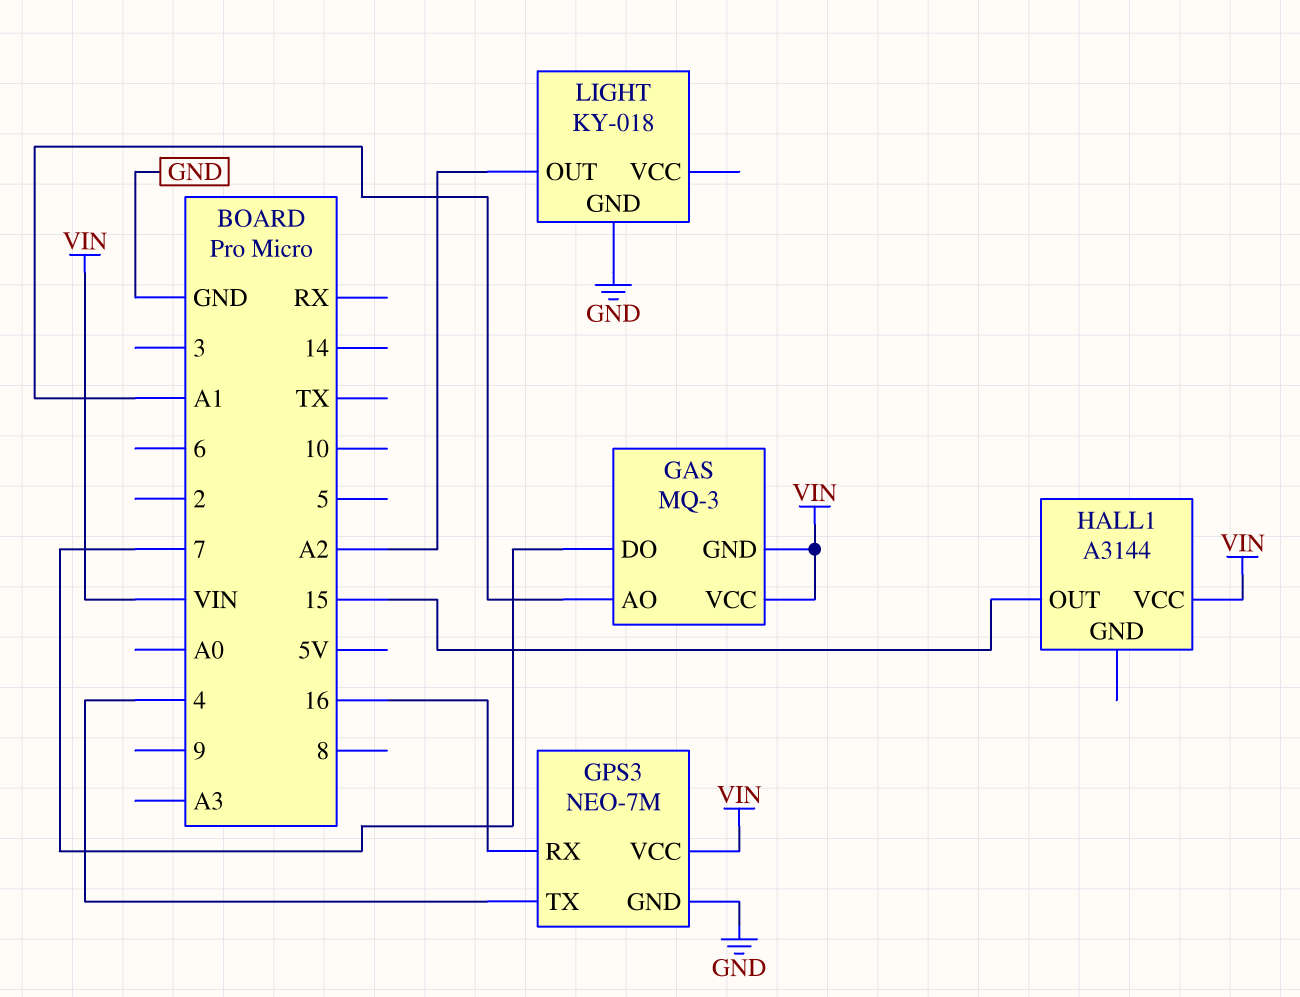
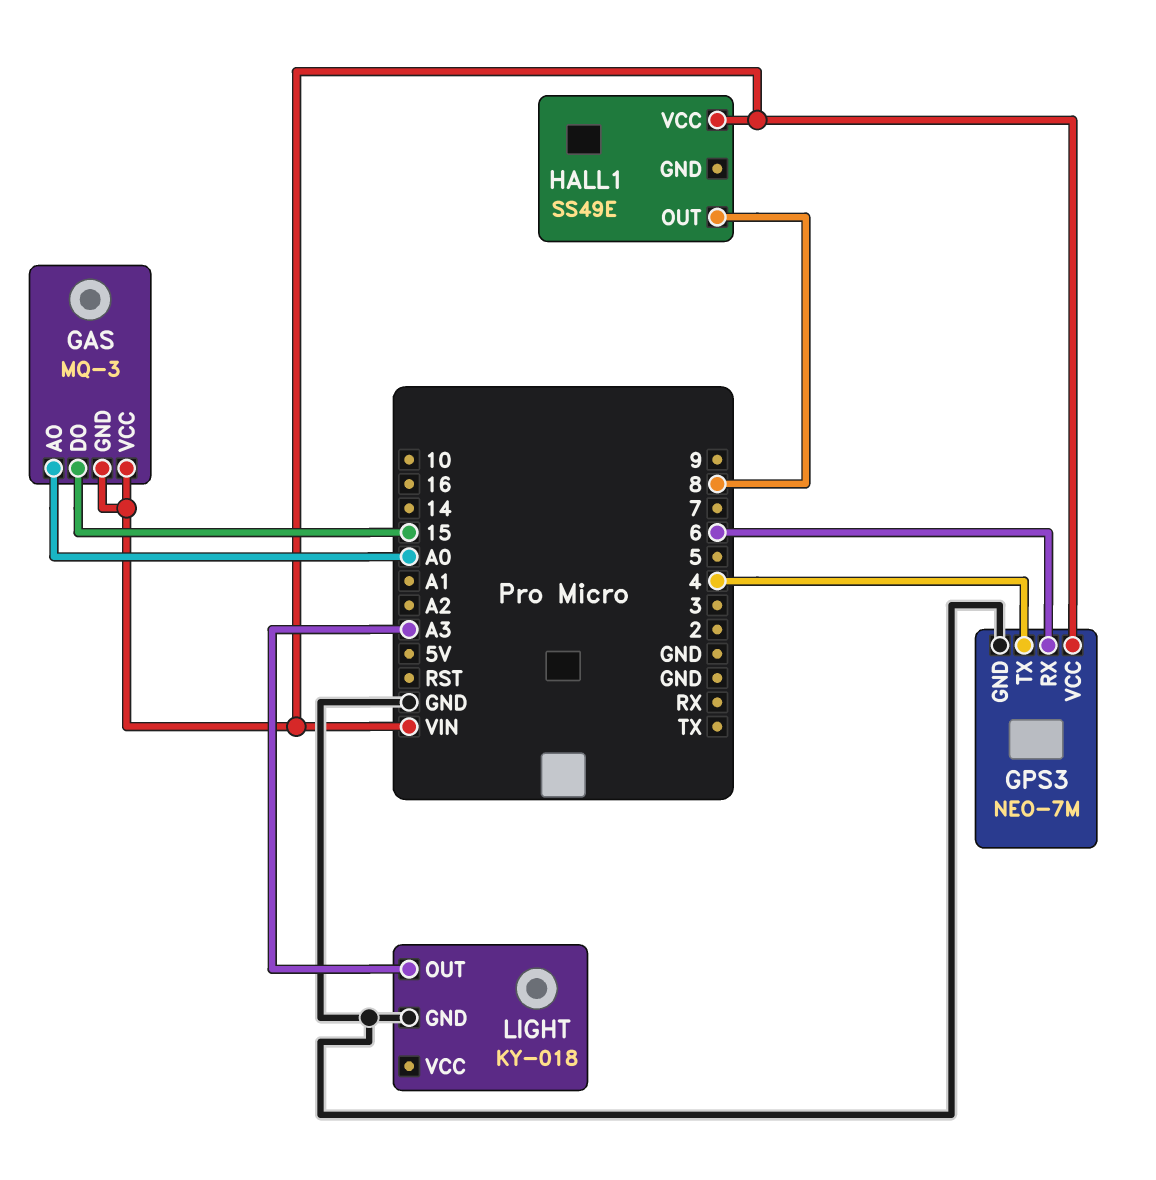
GAS pin AO: A1 -> A0
GAS pin DO: 7 -> 15
GPS3 pin RX: 16 -> 6
HALL1: A3144 -> SS49E
HALL1 pin OUT: 15 -> 8
LIGHT pin OUT: A2 -> A3

